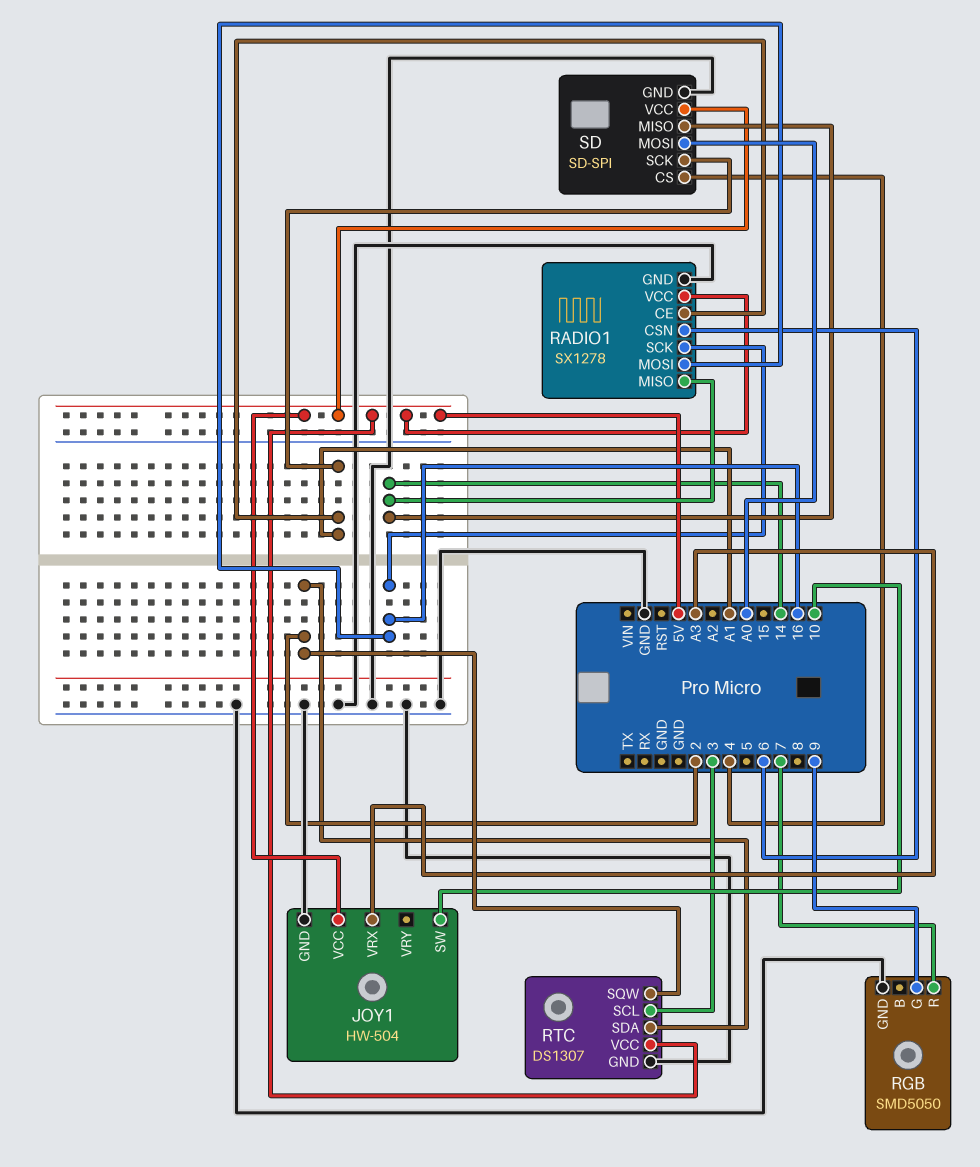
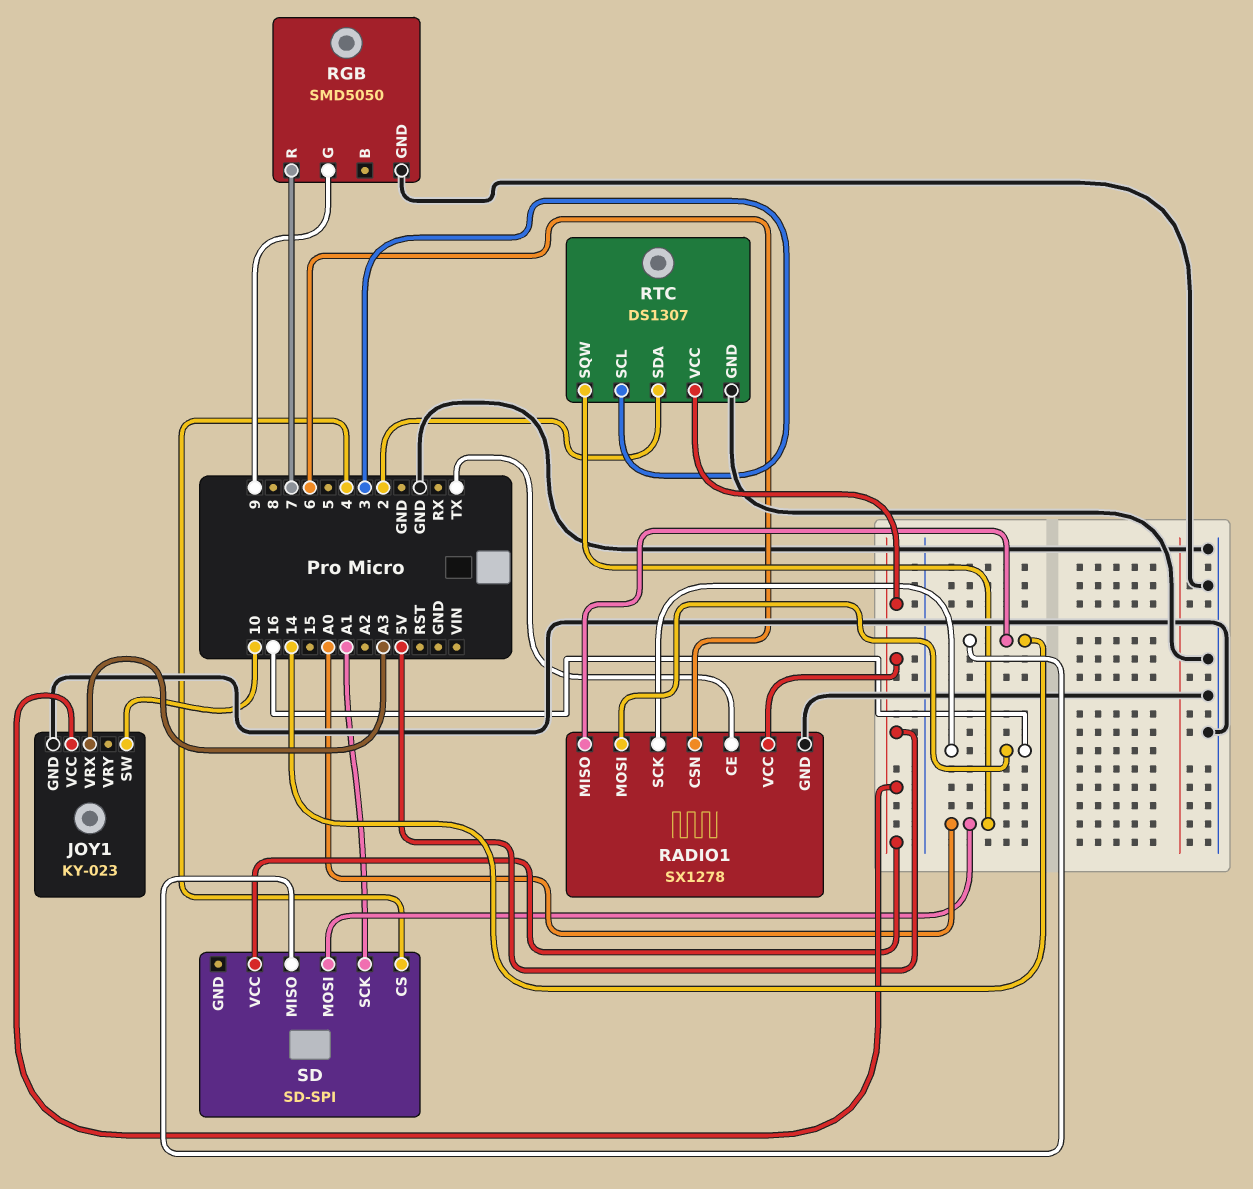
JOY1: HW-504 -> KY-023
RADIO1 pin CE: A1 -> TX
RTC pin SQW: 2 -> A0
SD pin GND: GND -> none

